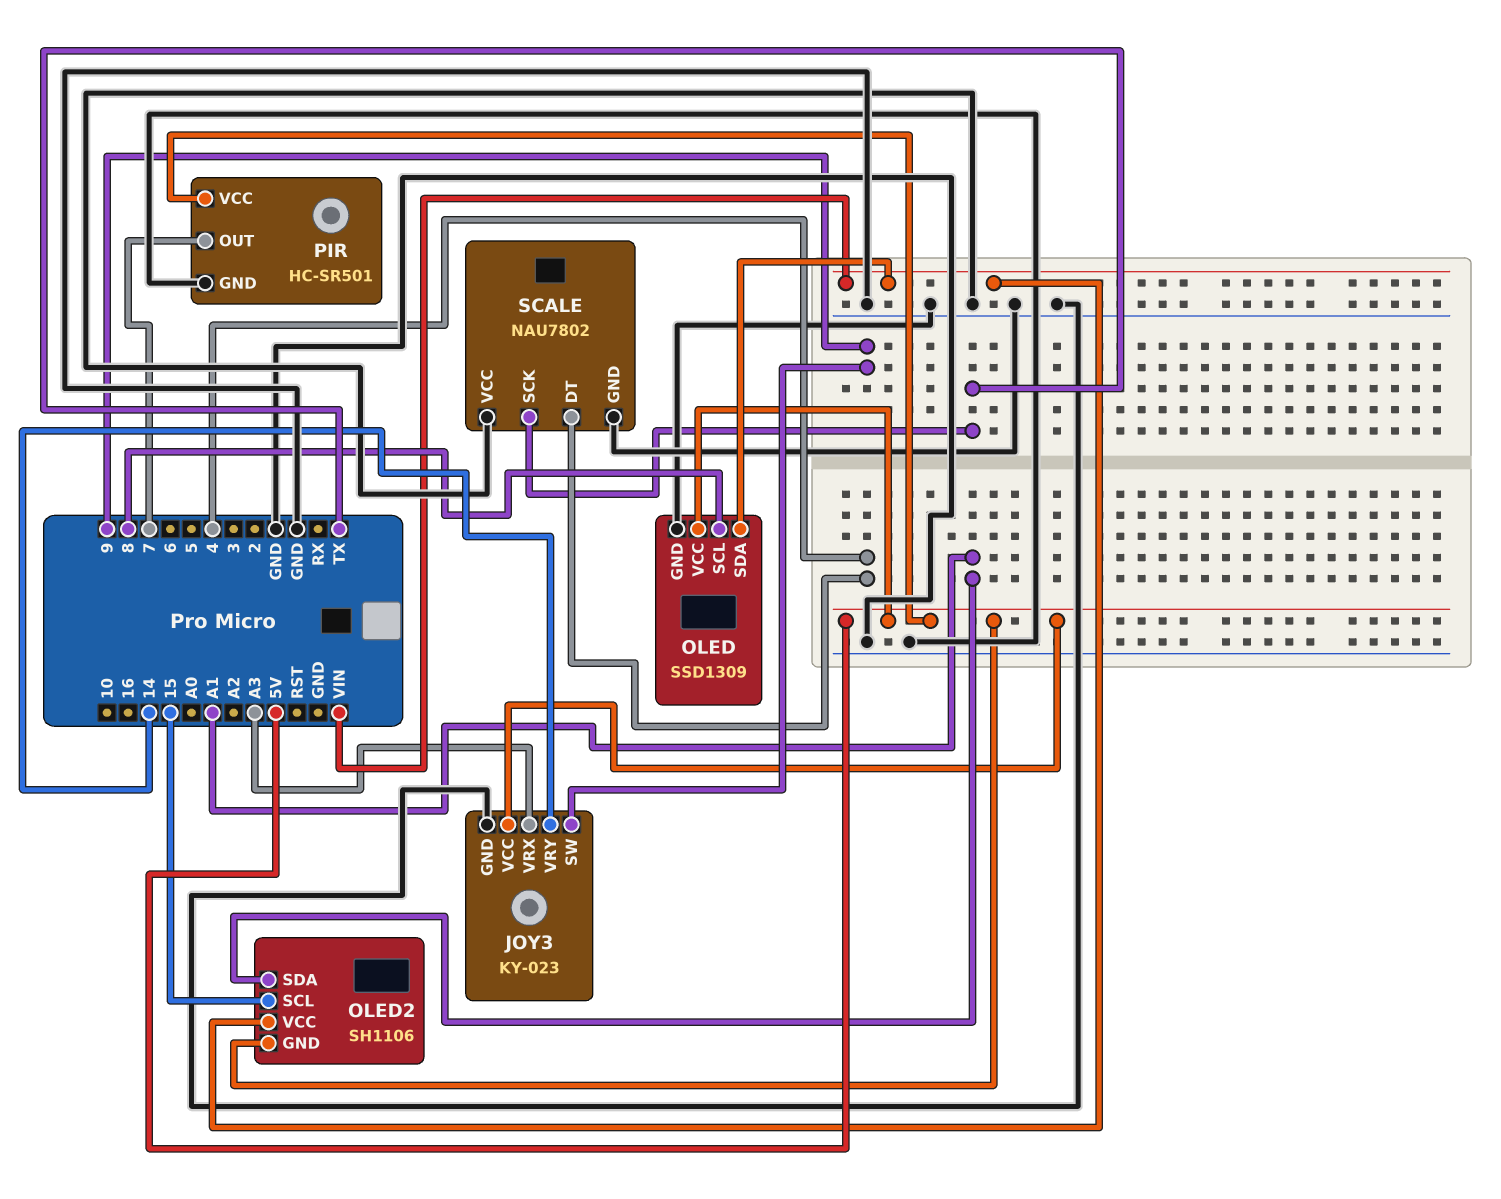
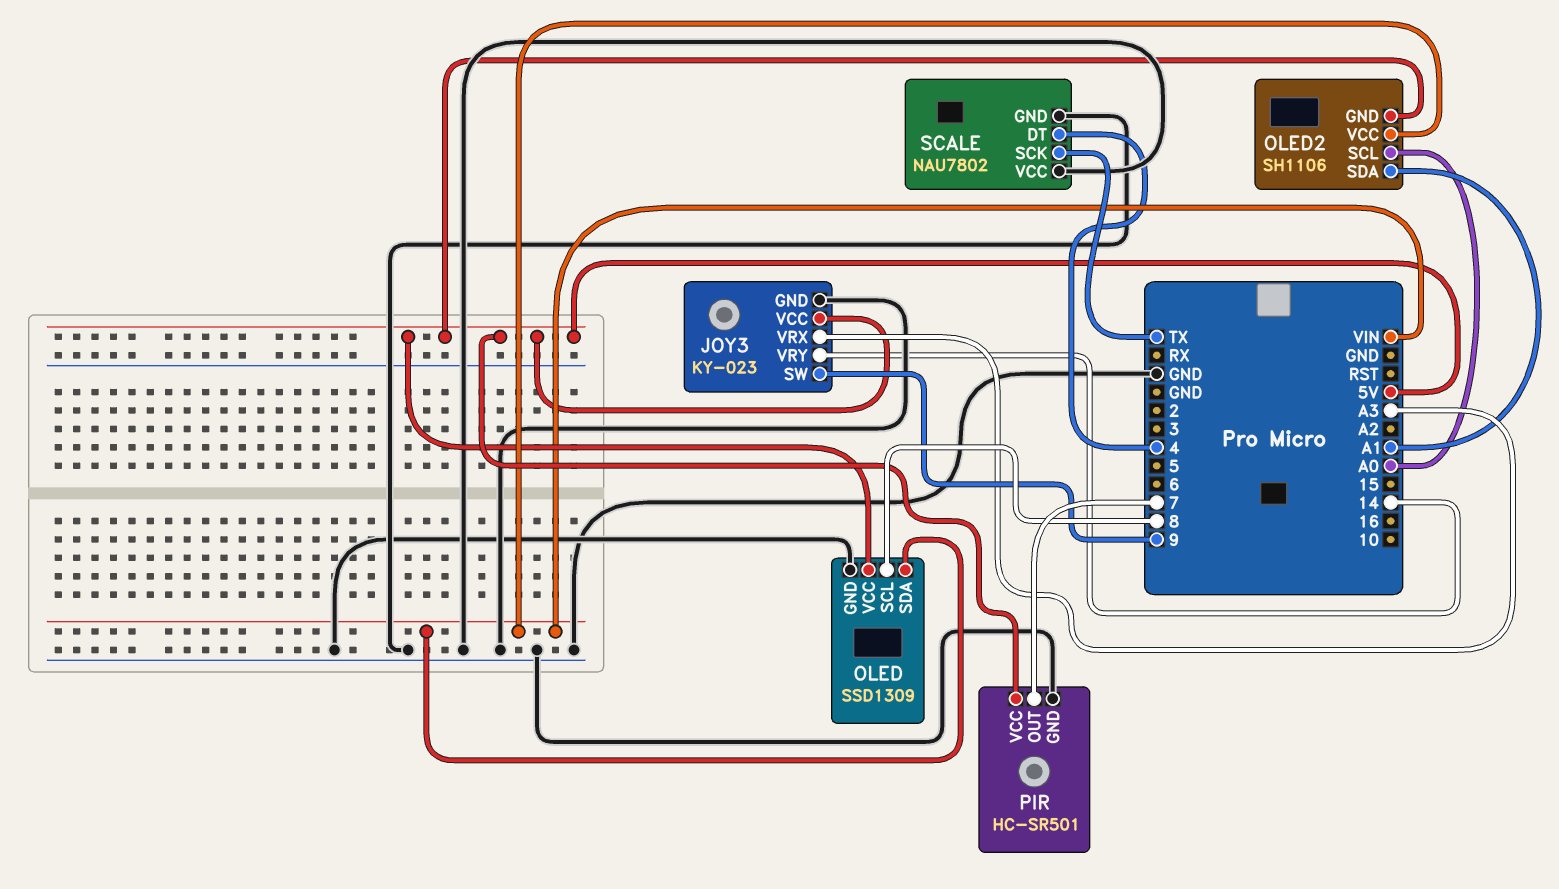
OLED2 pin SCL: 15 -> A0

